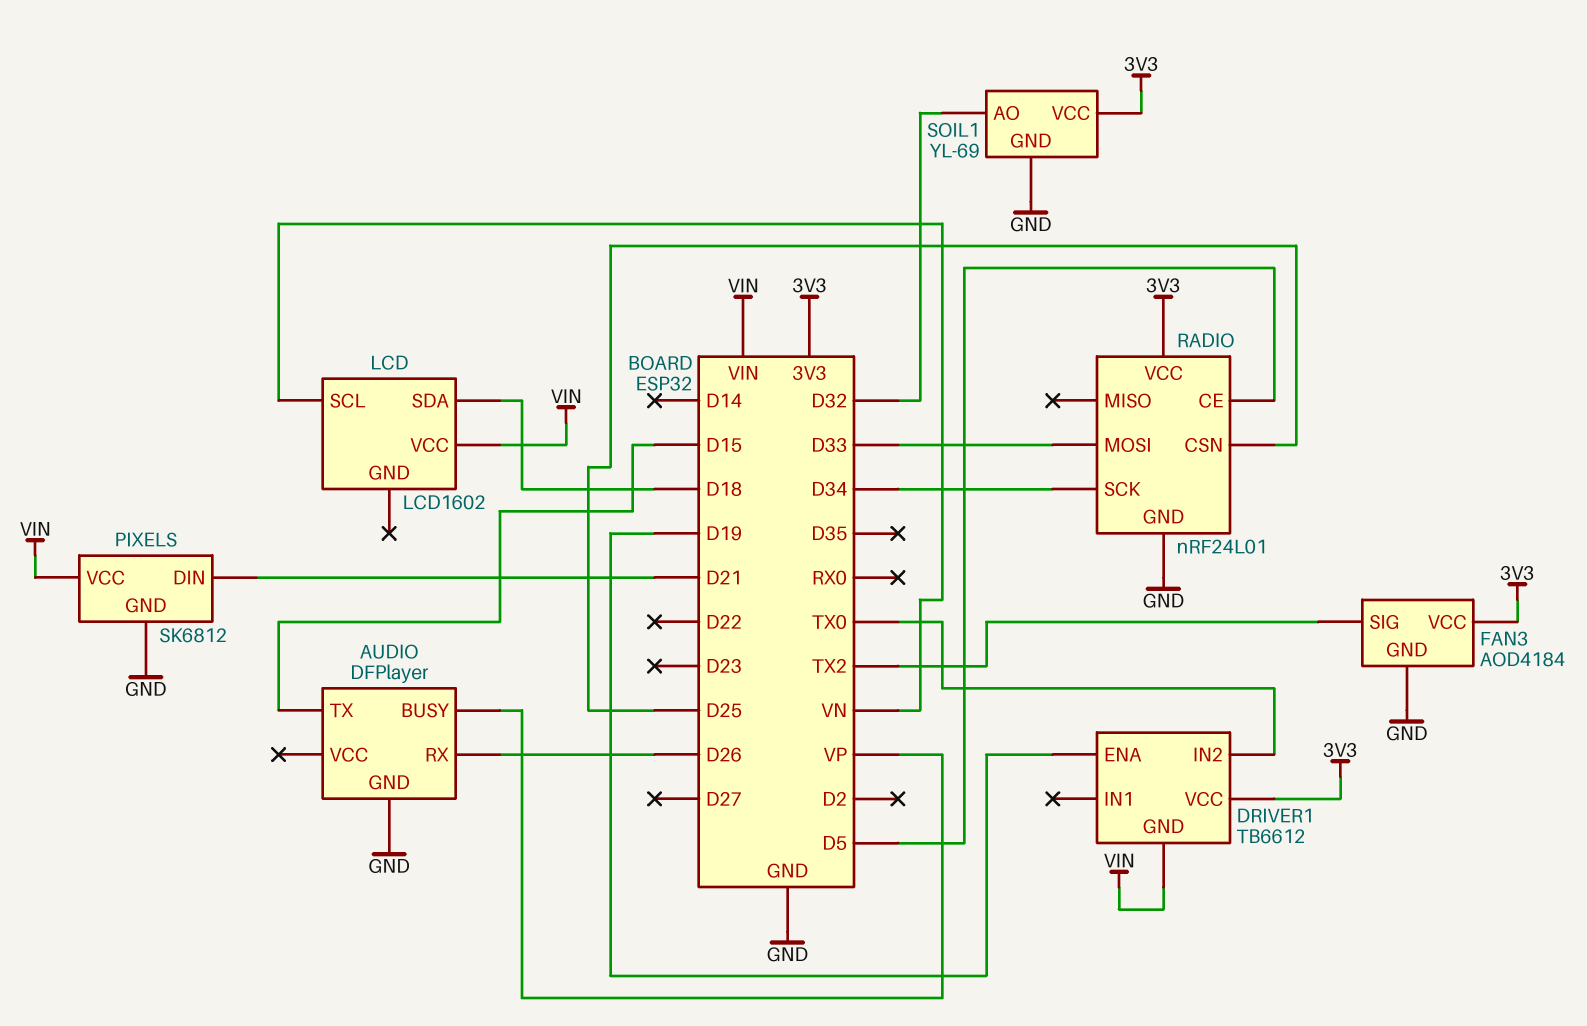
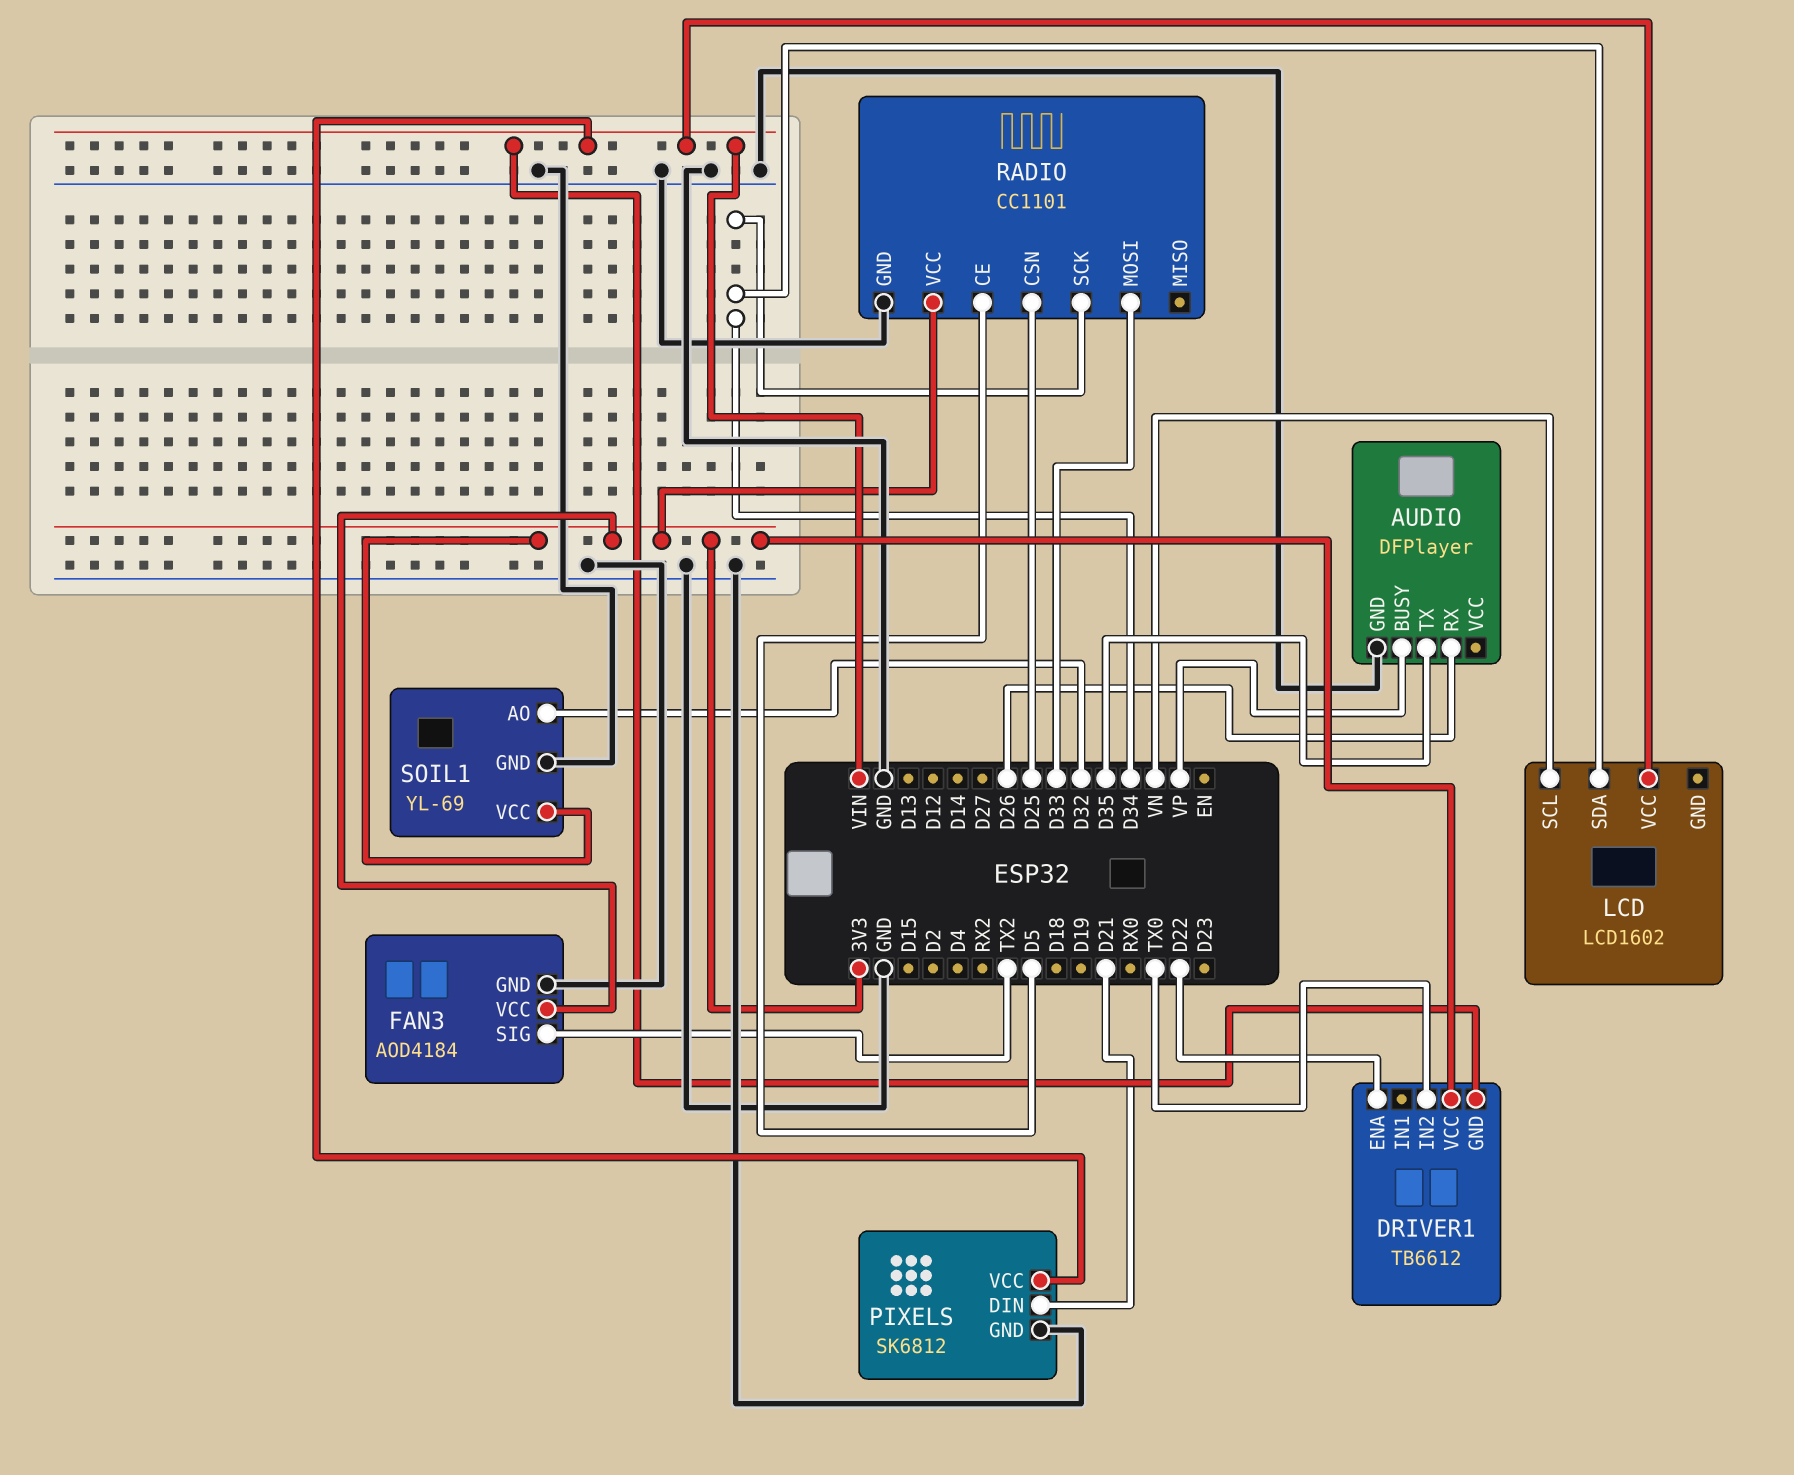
AUDIO pin TX: D15 -> D35
DRIVER1 pin ENA: D19 -> D22
LCD pin SDA: D18 -> D34
RADIO: nRF24L01 -> CC1101

